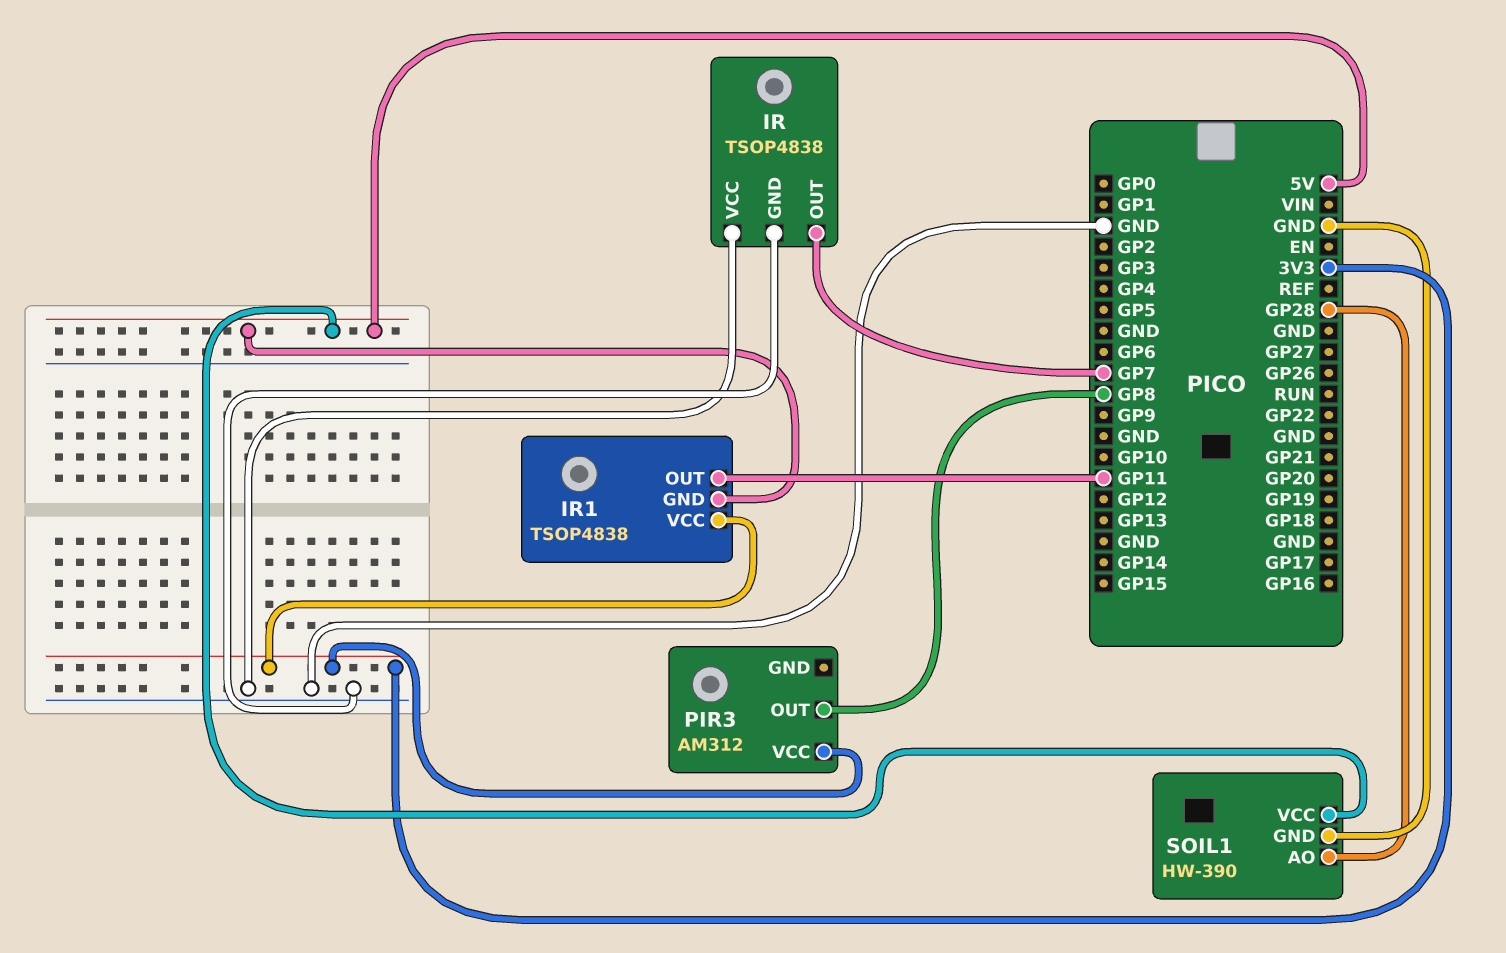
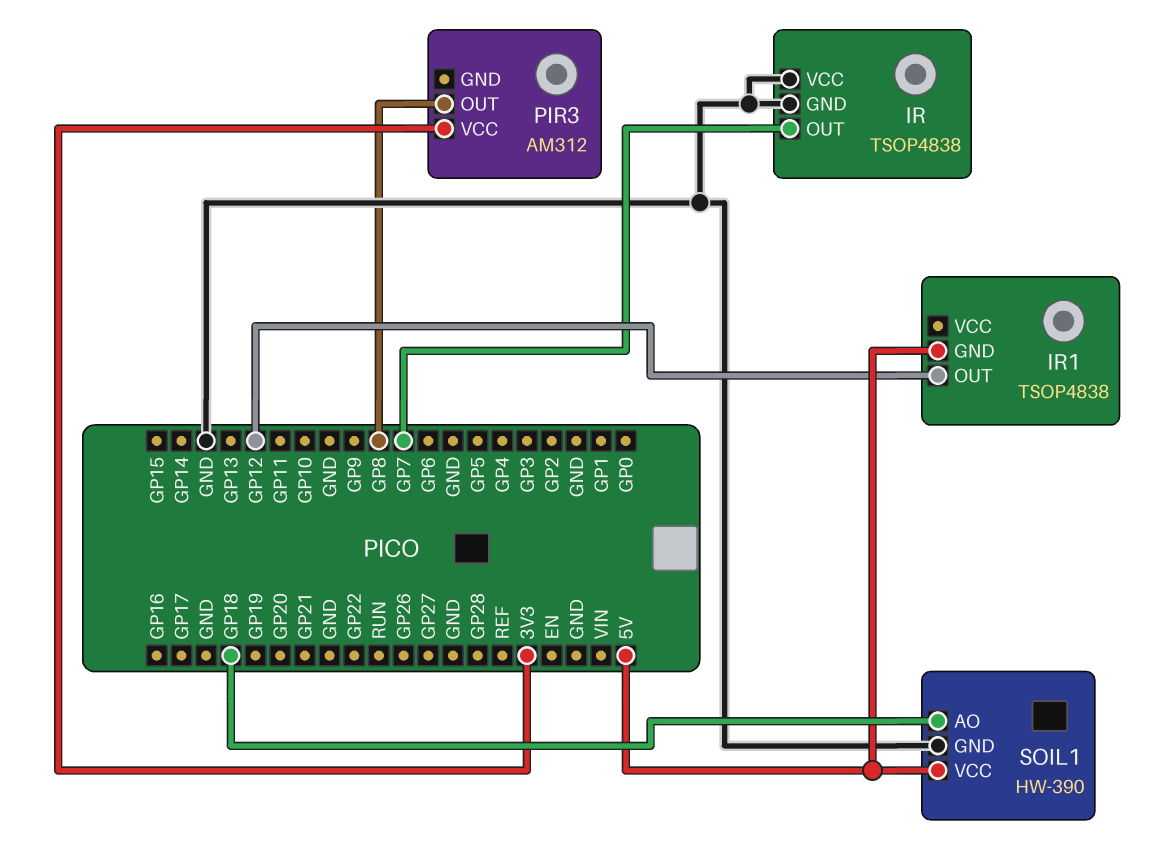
IR1 pin OUT: GP11 -> GP12
IR1 pin VCC: 3V3 -> none
SOIL1 pin AO: GP28 -> GP18

